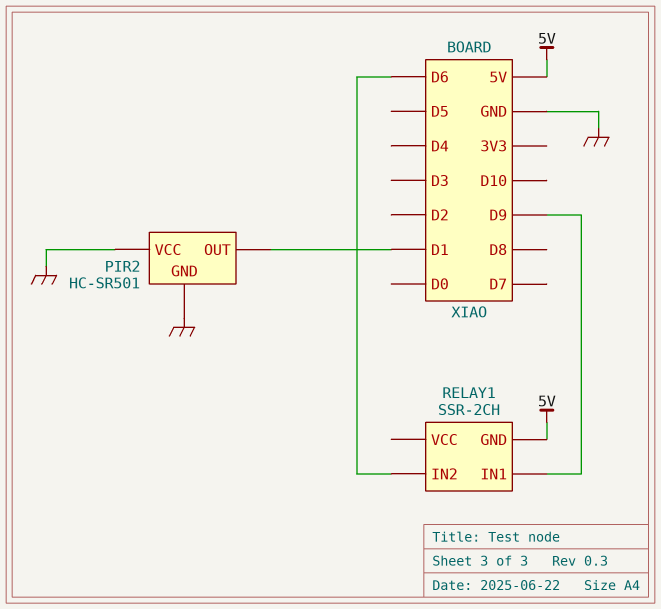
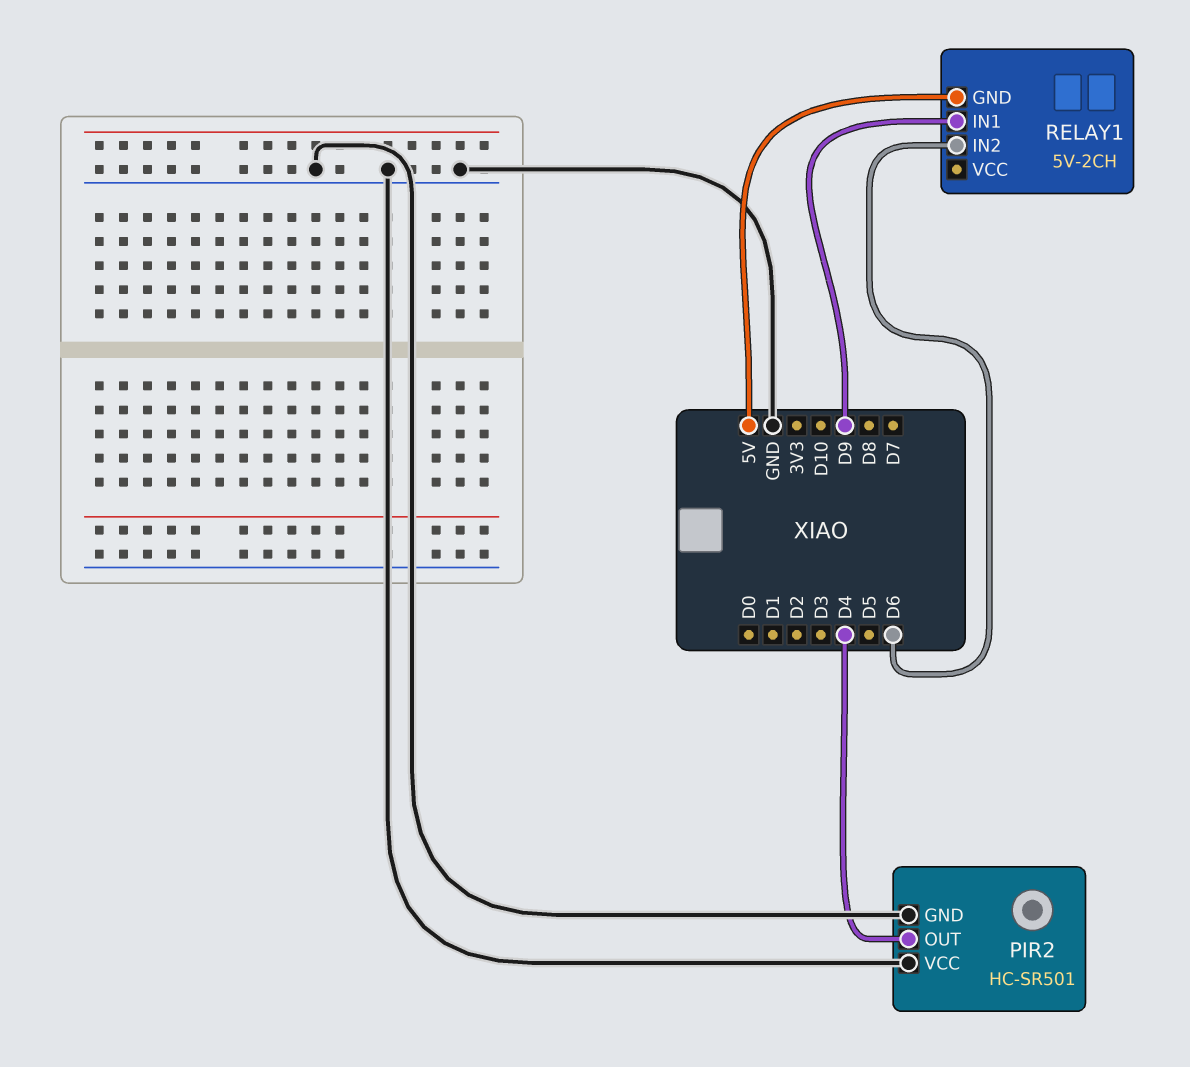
PIR2 pin OUT: D1 -> D4
RELAY1: SSR-2CH -> 5V-2CH

